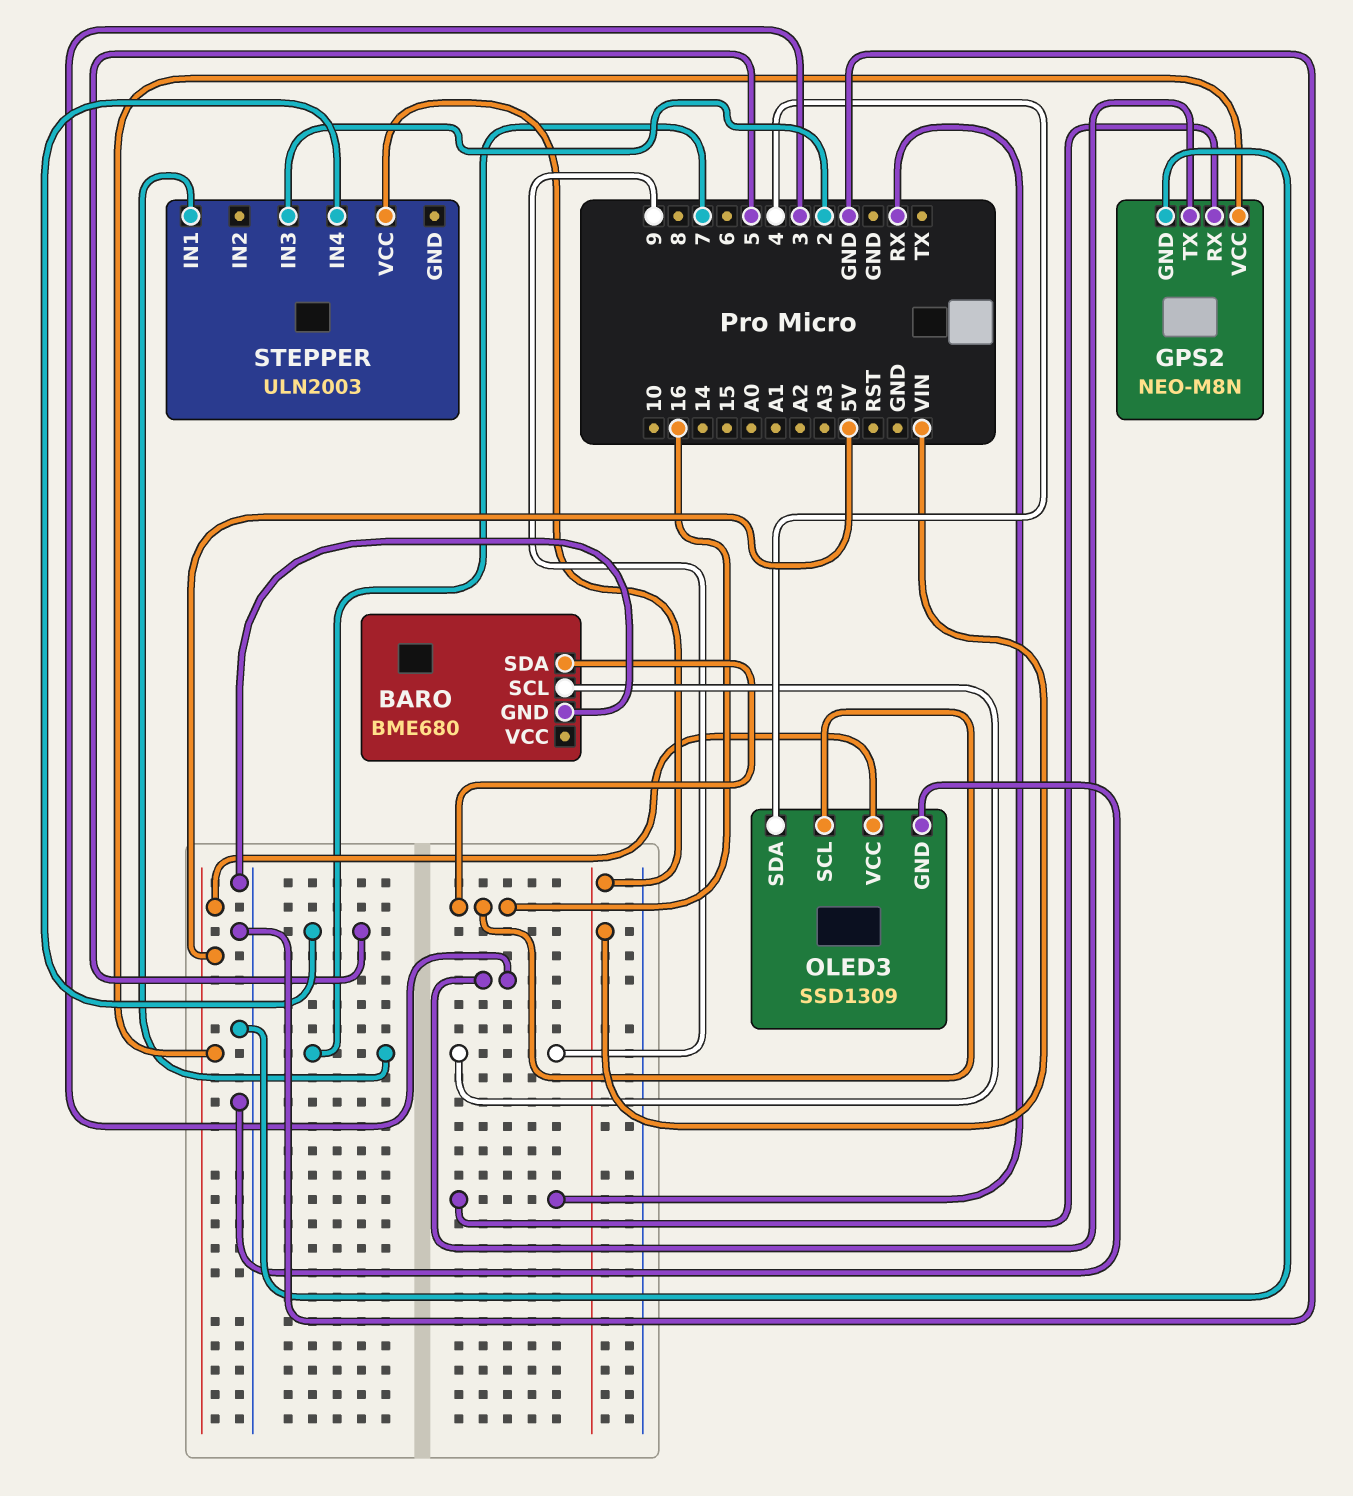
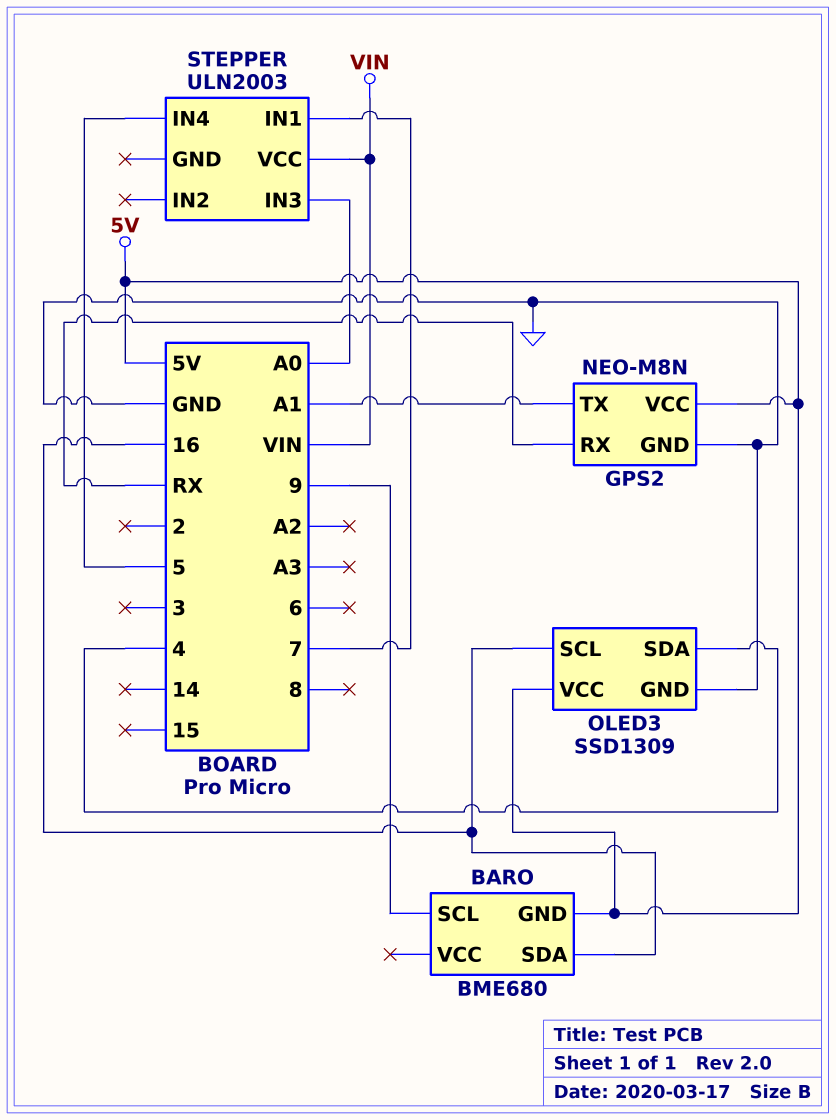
BARO pin GND: GND -> 5V
GPS2 pin TX: 3 -> A1
STEPPER pin IN3: 2 -> A0

